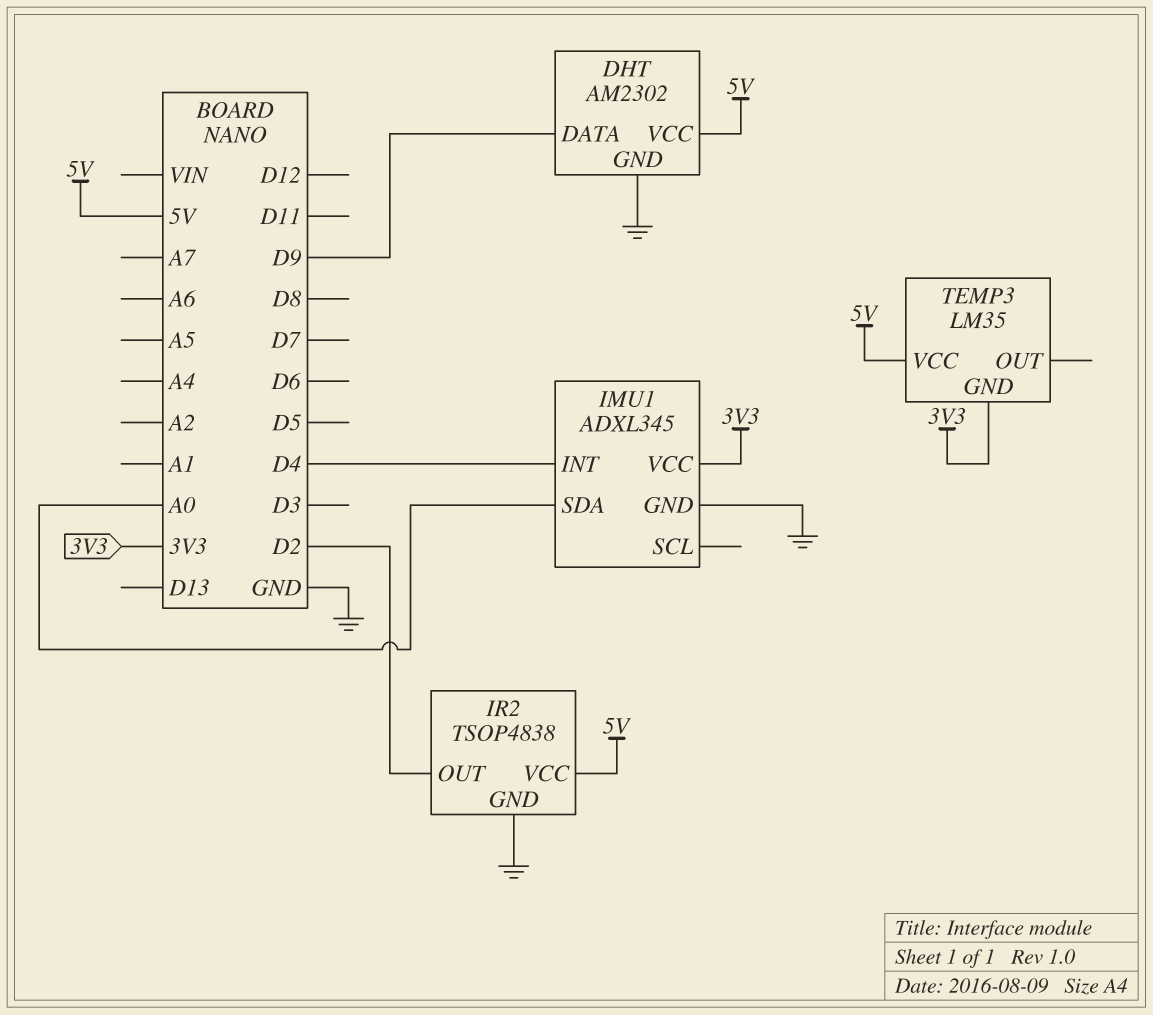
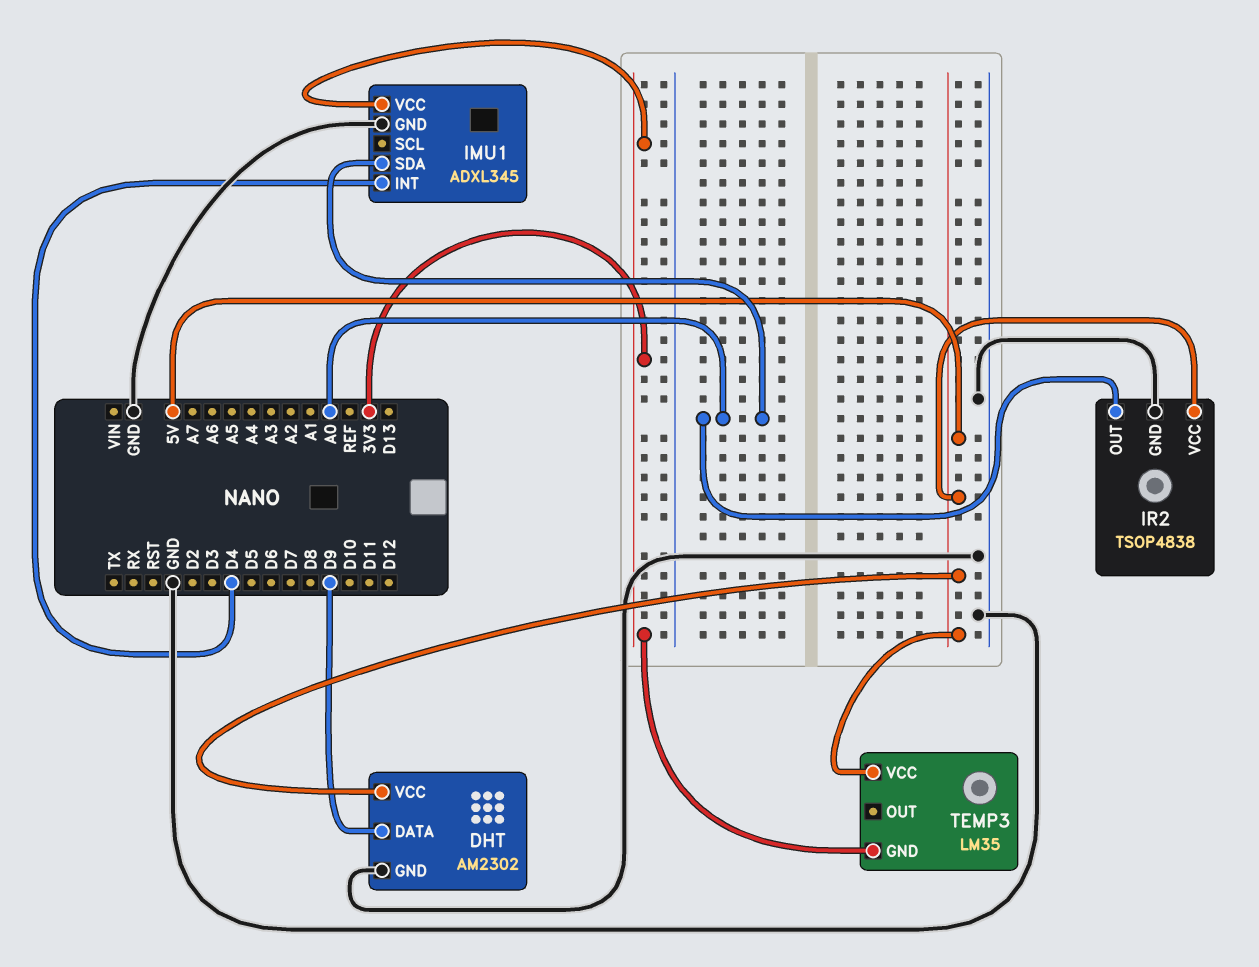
IR2 pin OUT: D2 -> A0

